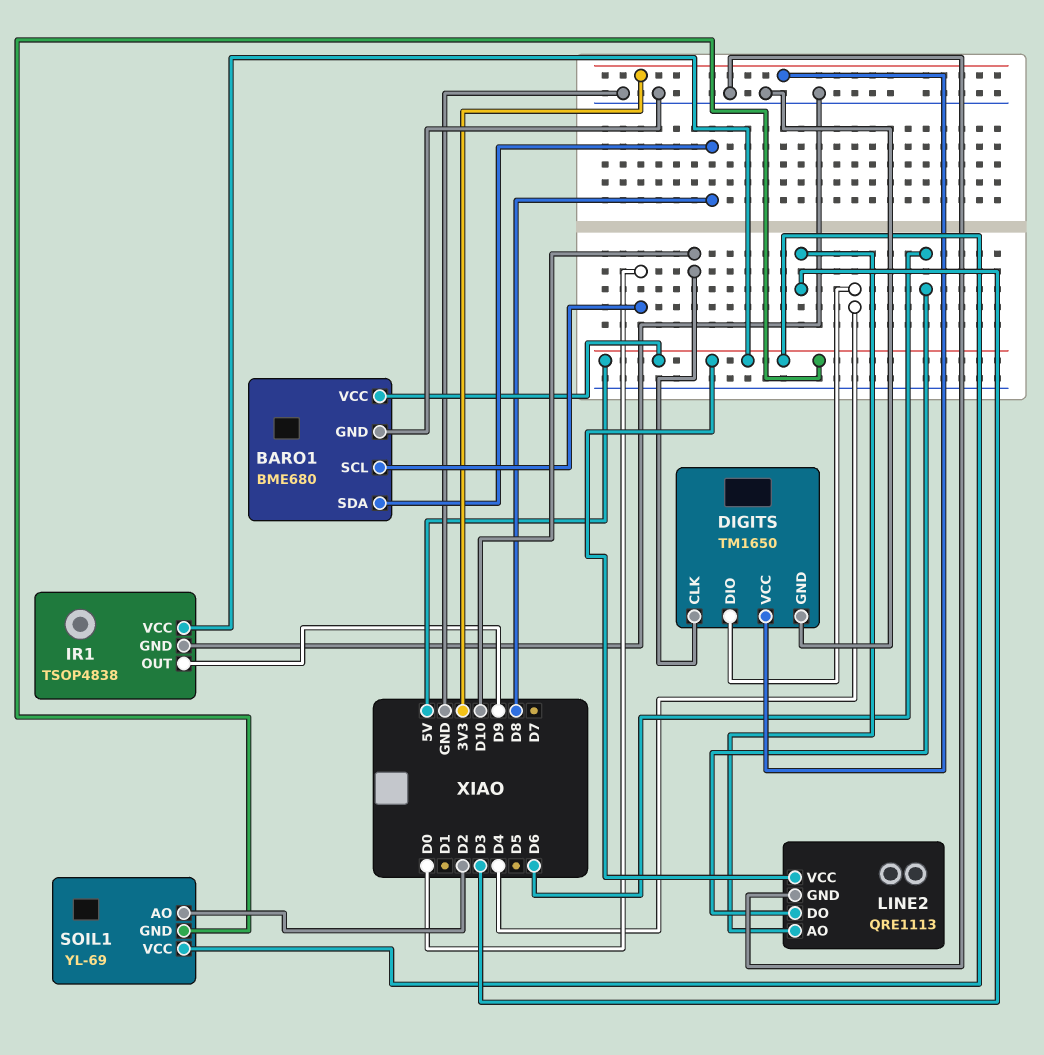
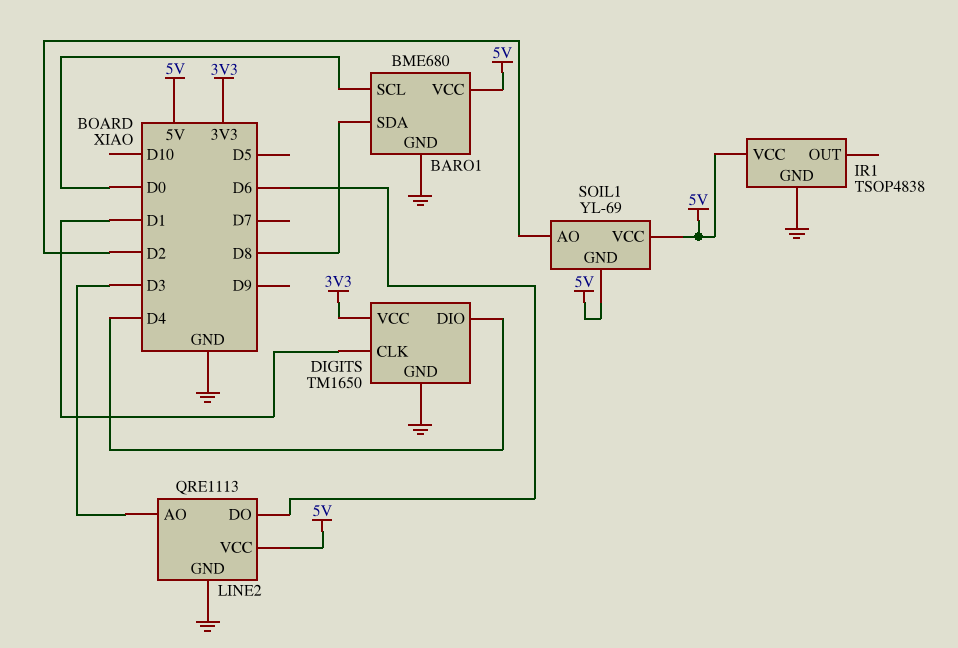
DIGITS pin CLK: D10 -> D1
IR1 pin OUT: D9 -> none

